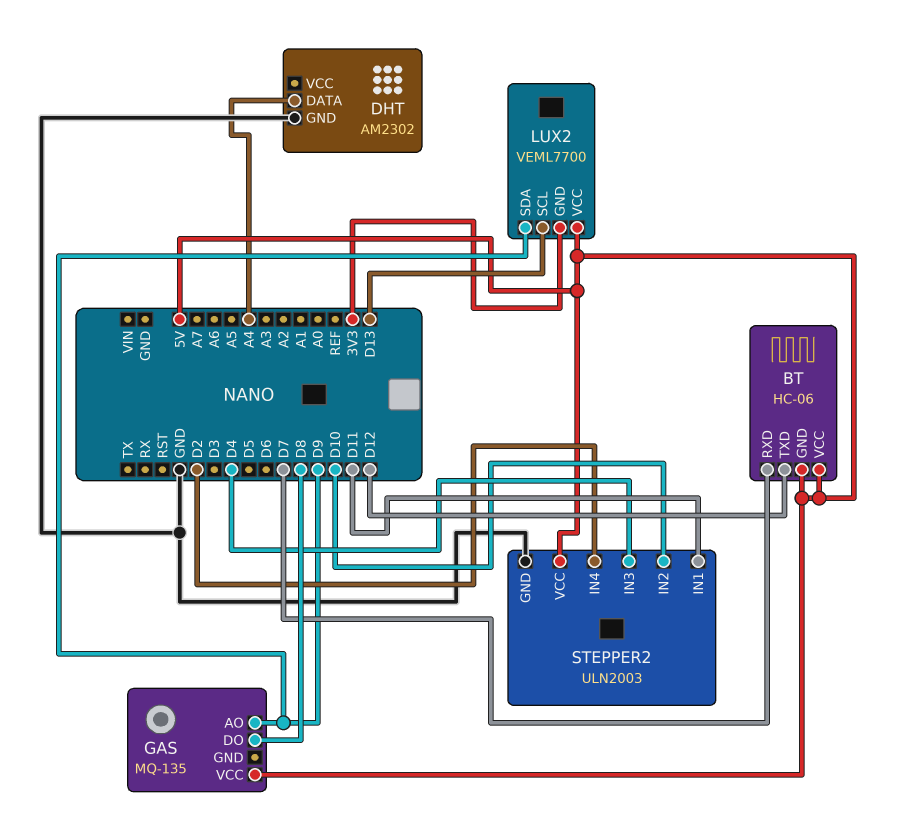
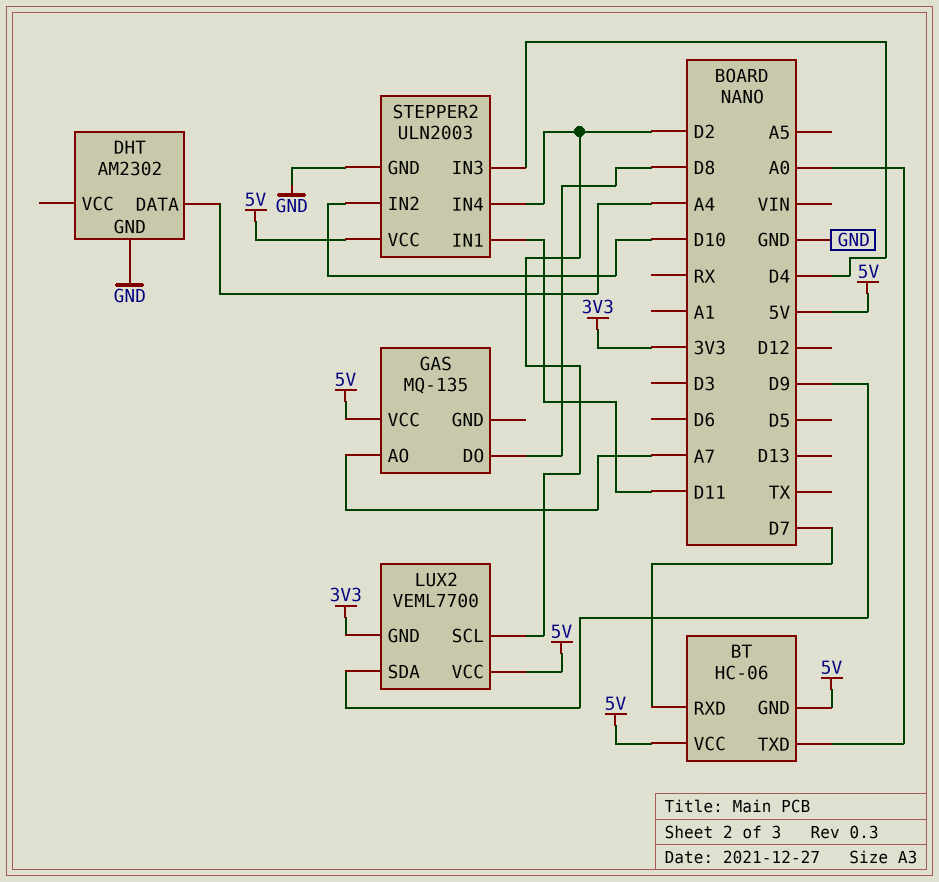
BT pin TXD: D12 -> A0
GAS pin AO: D9 -> A7
LUX2 pin SCL: D13 -> D2

